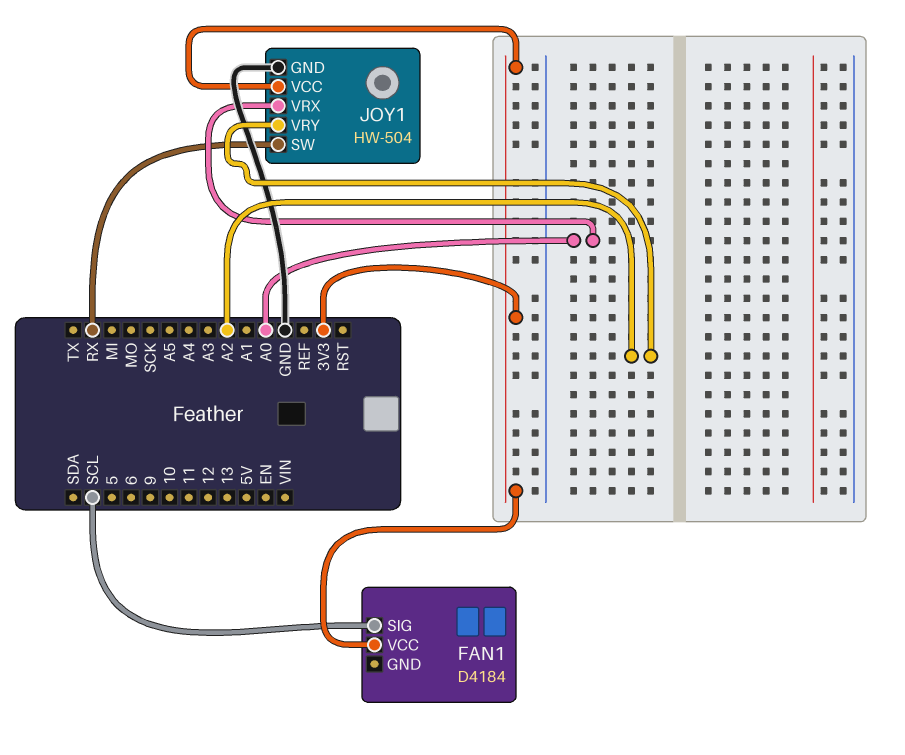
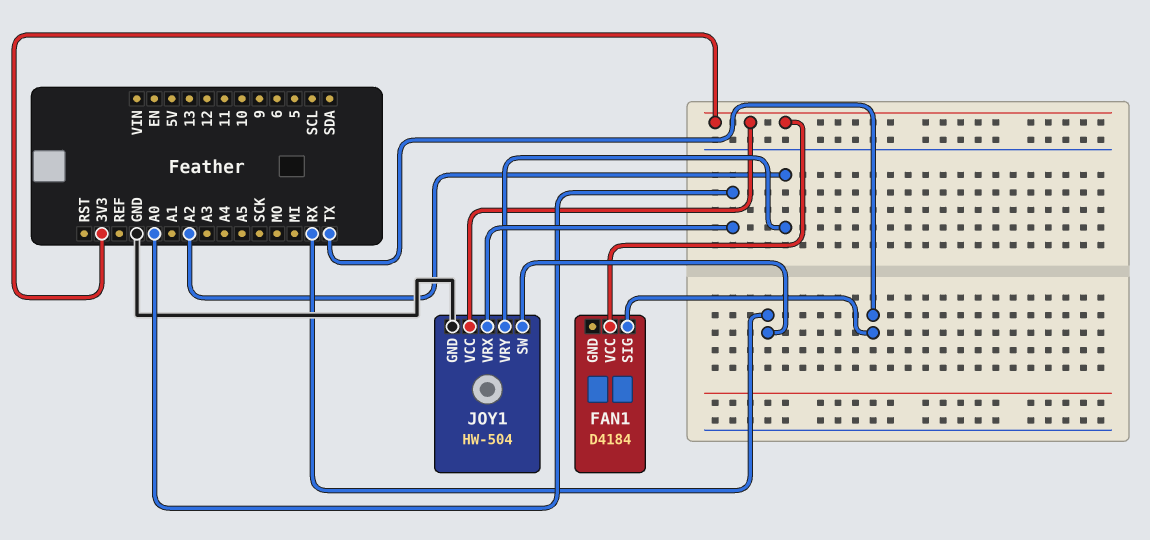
FAN1 pin SIG: SCL -> TX

